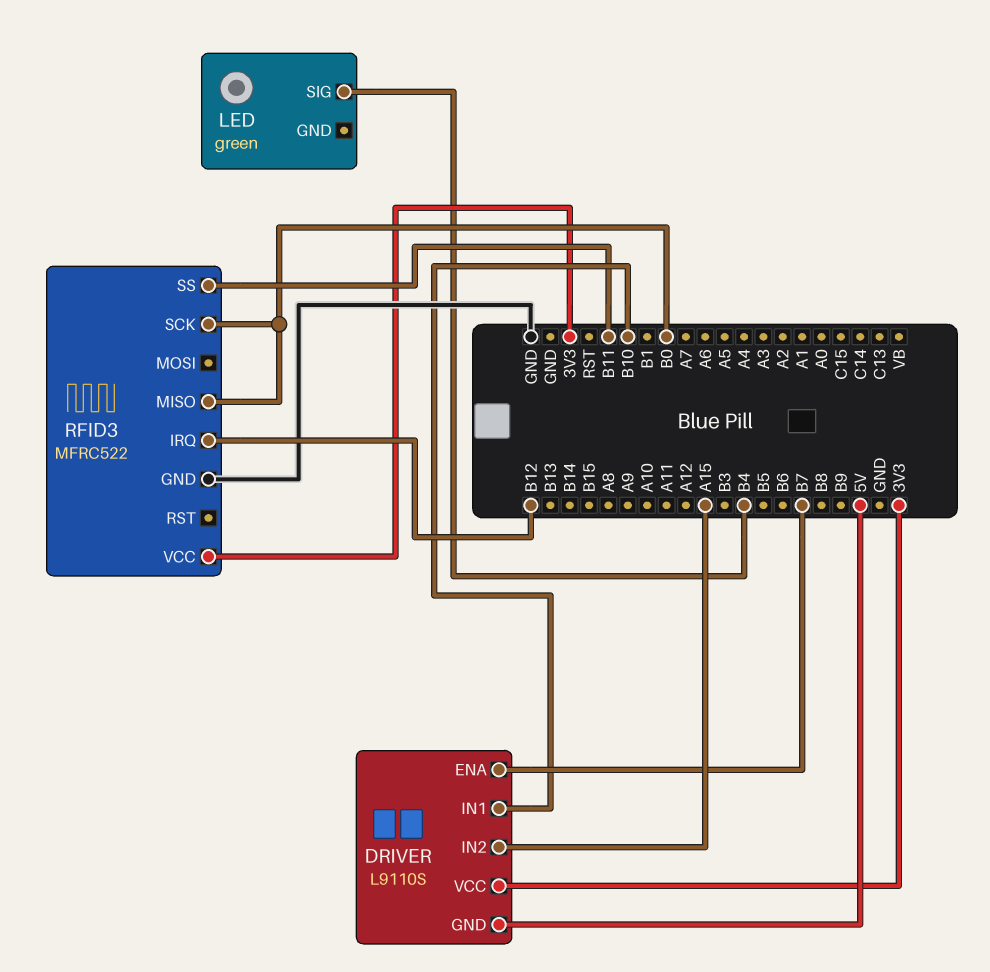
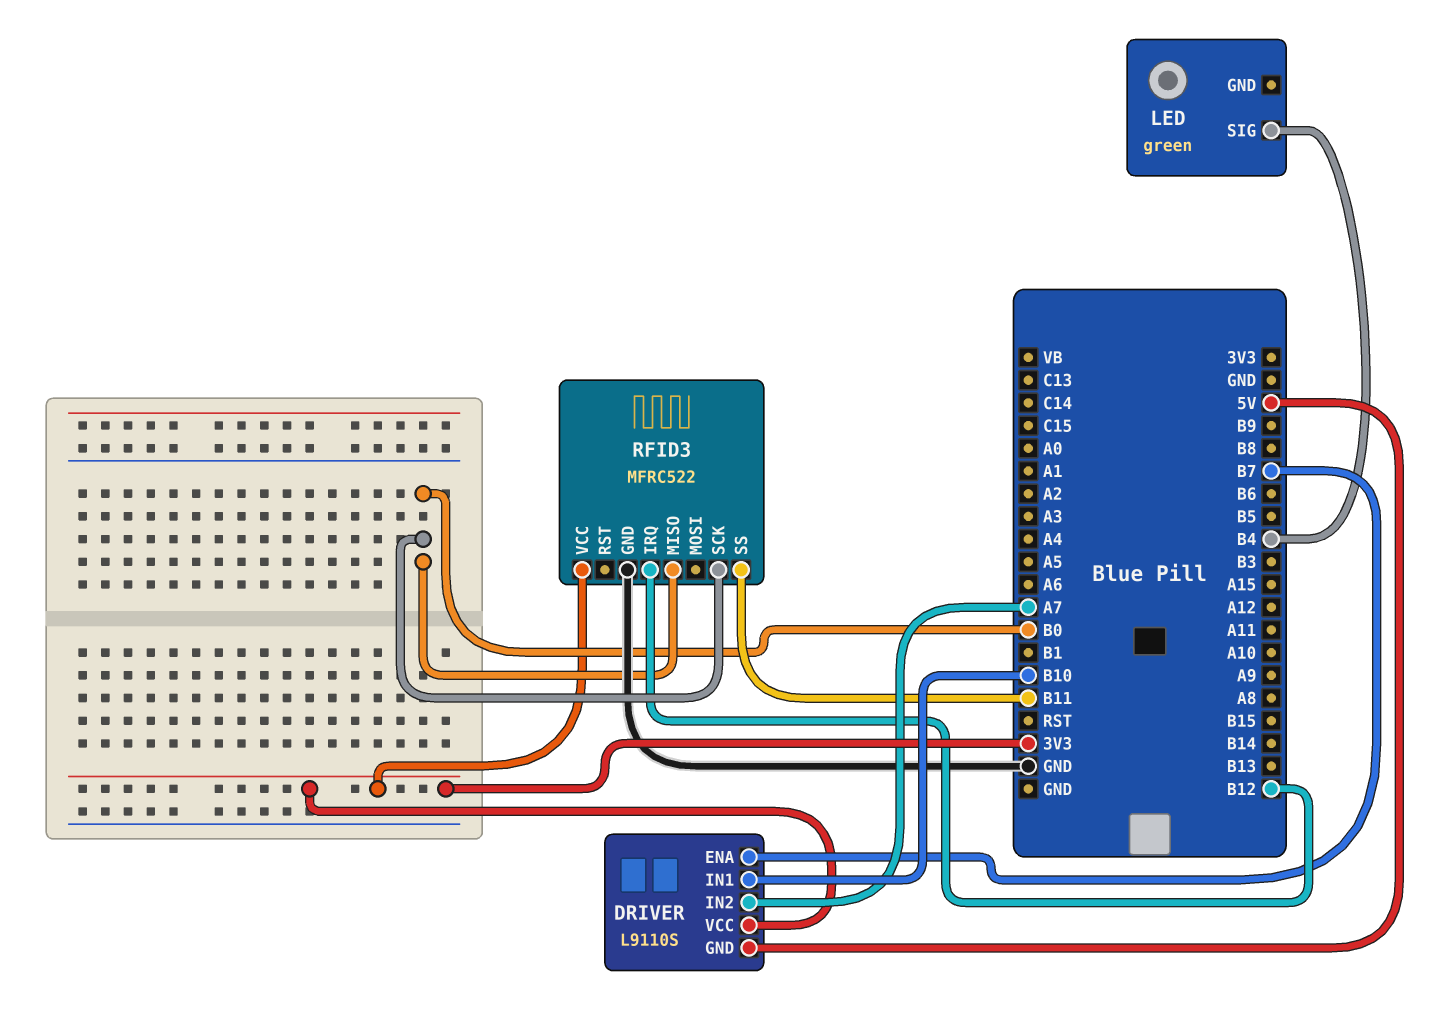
DRIVER pin IN2: A15 -> A7

